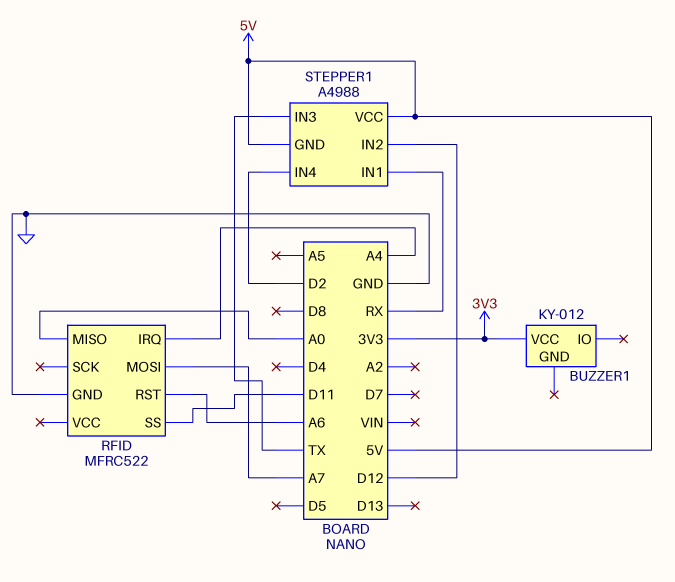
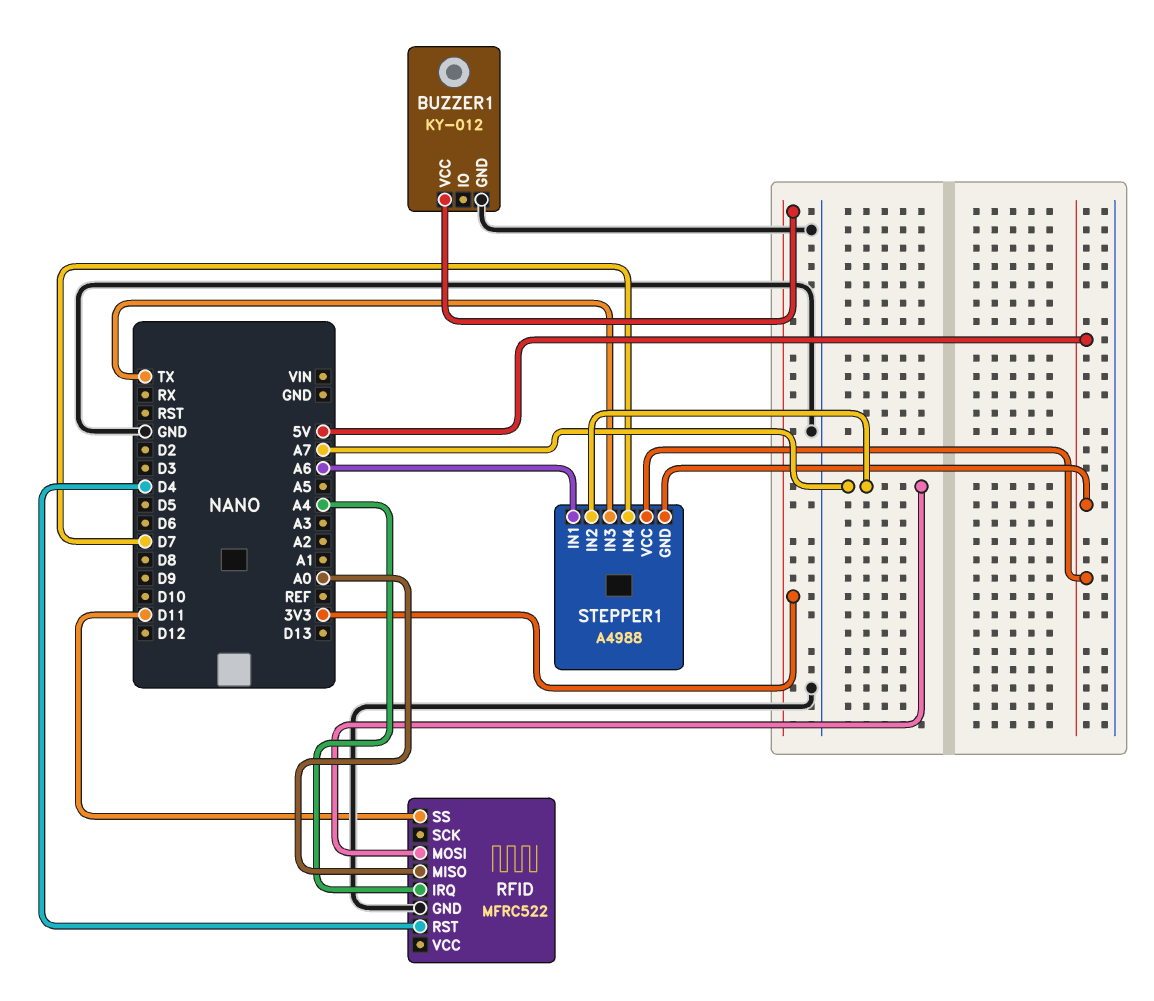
BUZZER1 pin GND: none -> GND
RFID pin RST: A6 -> D4
STEPPER1 pin IN1: RX -> A6
STEPPER1 pin IN2: D12 -> A7
STEPPER1 pin IN4: D2 -> D7

